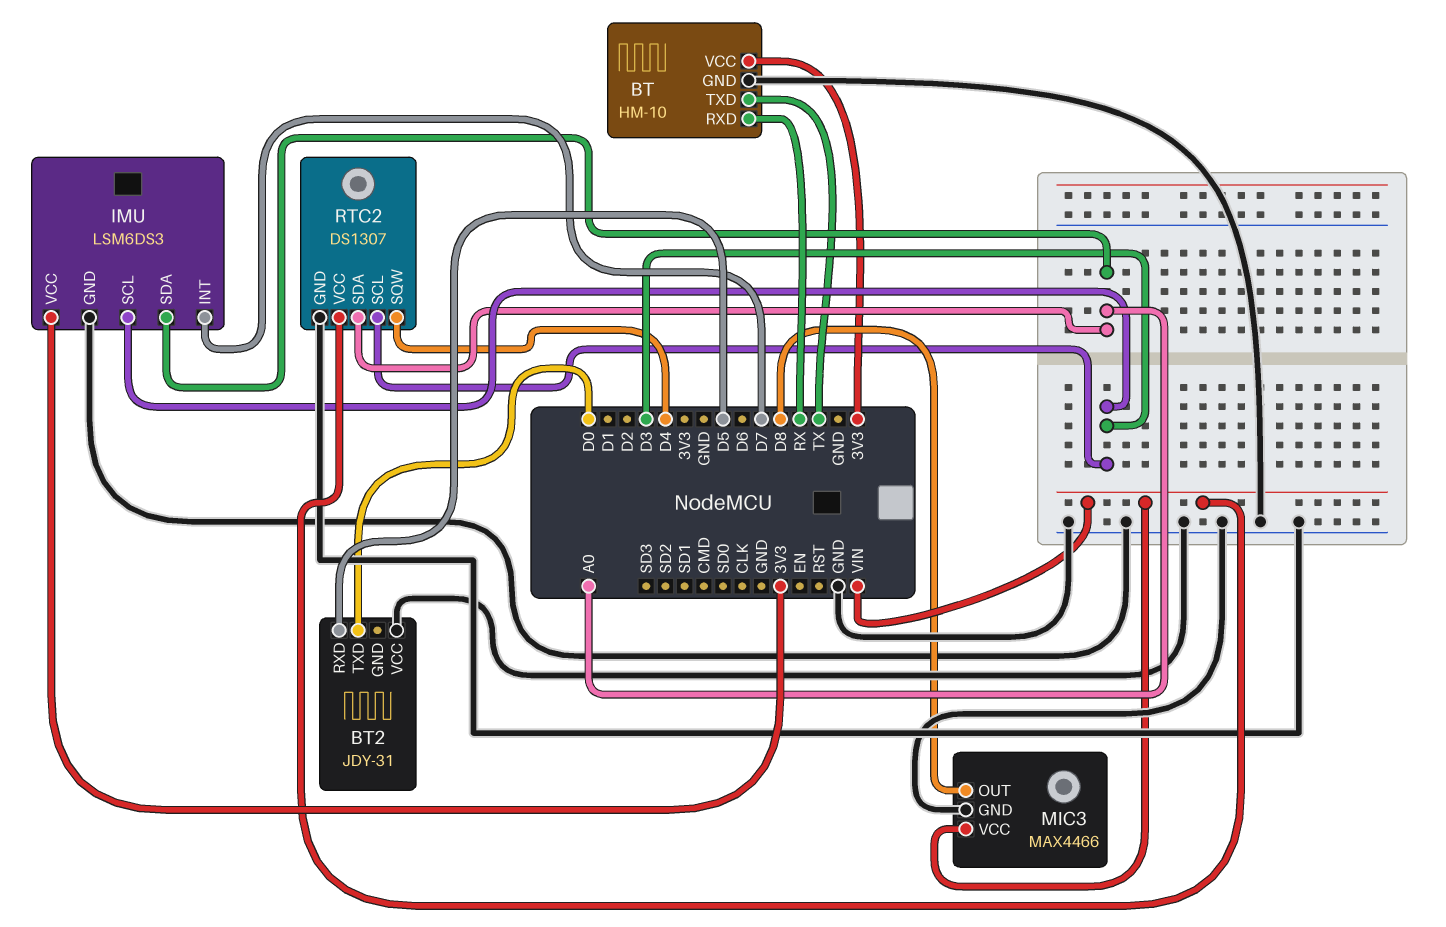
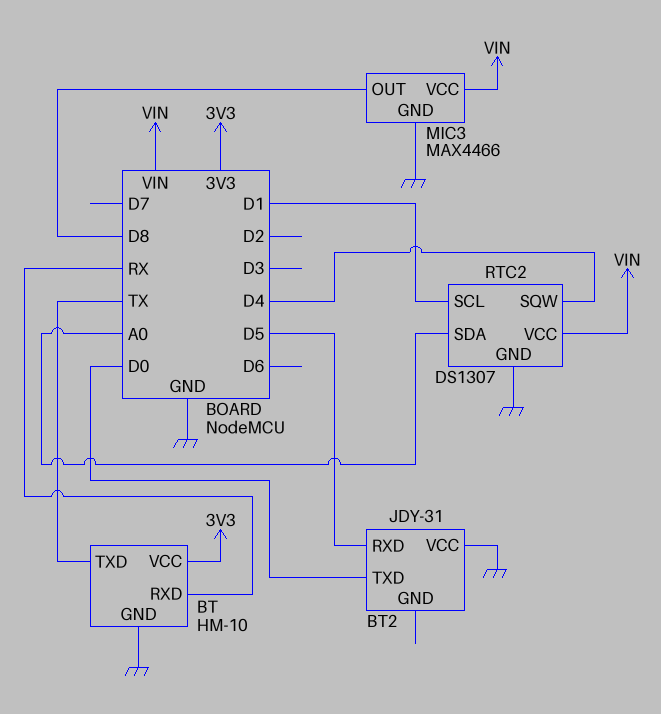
IMU: LSM6DS3 -> none
IMU pin GND: GND -> none
IMU pin INT: D7 -> none
IMU pin SCL: D3 -> none
IMU pin SDA: A0 -> none
IMU pin VCC: 3V3 -> none
RTC2 pin SCL: D3 -> D1

